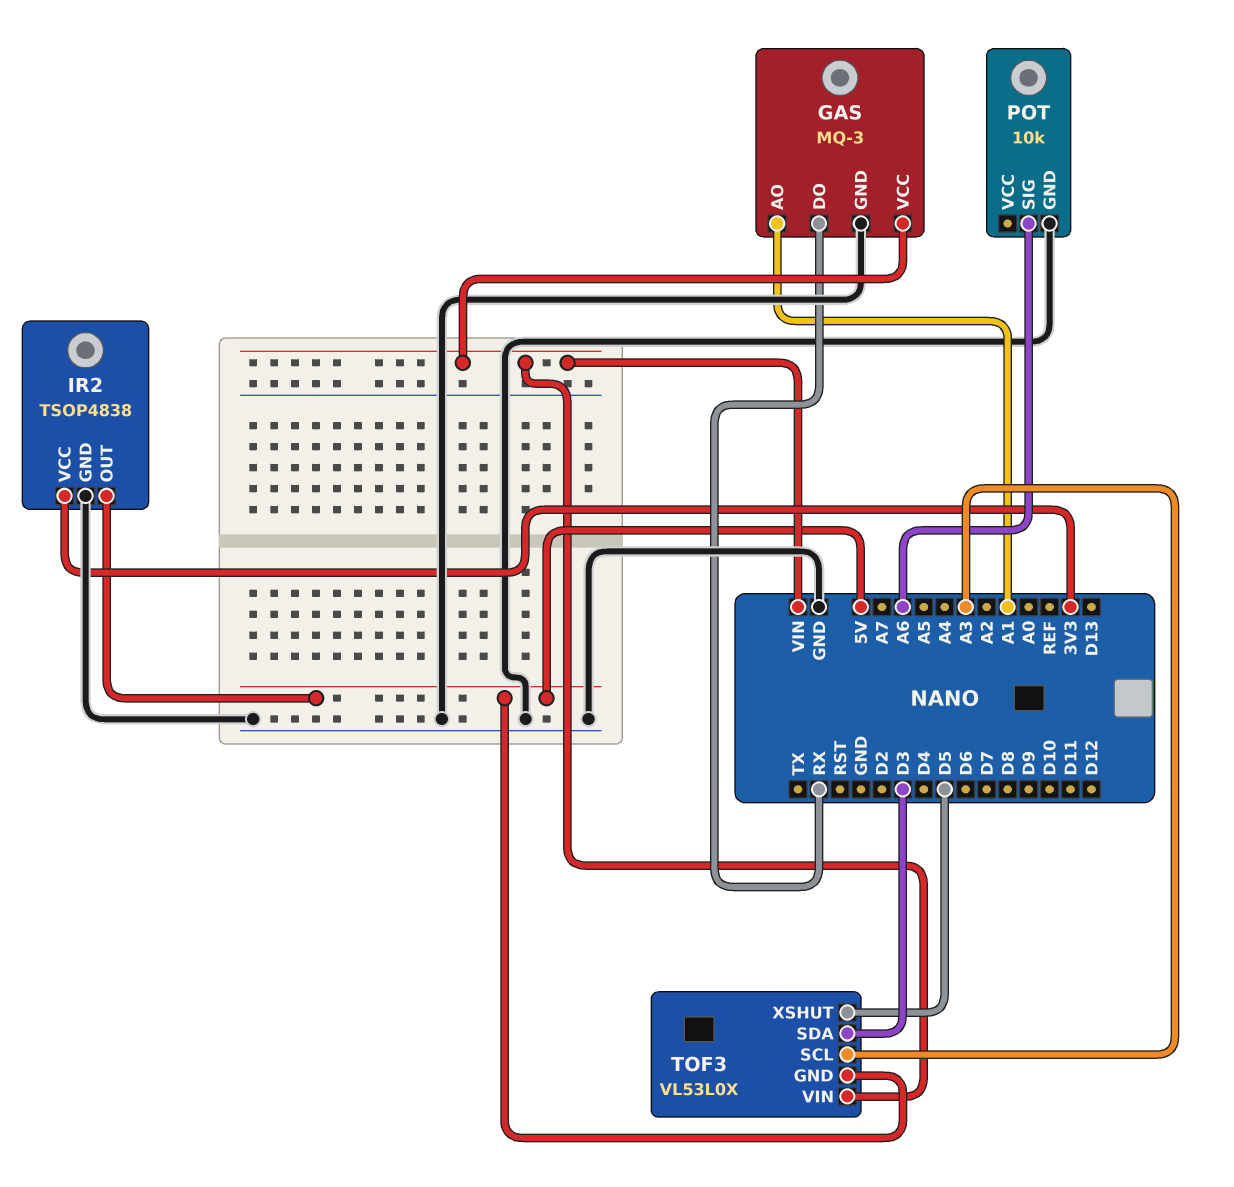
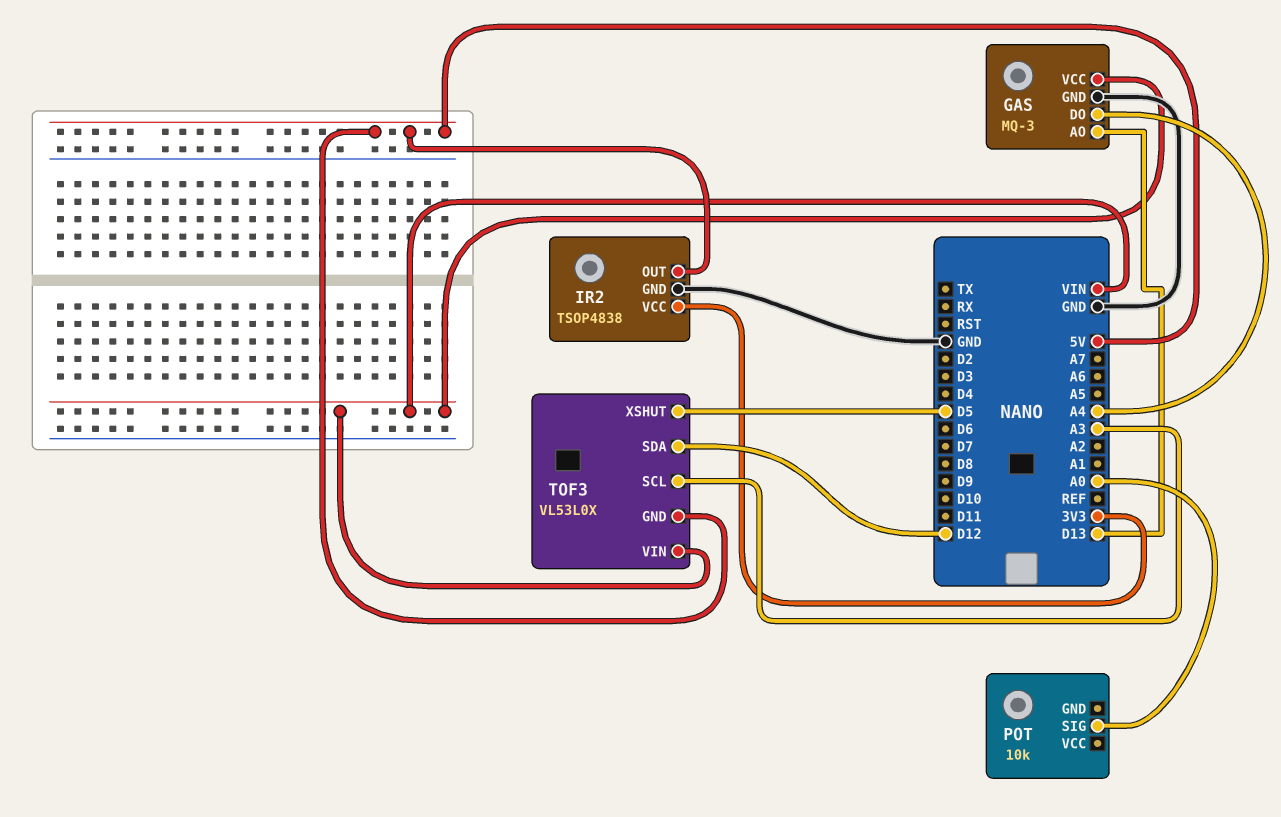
GAS pin AO: A1 -> D13
GAS pin DO: RX -> A4
POT pin GND: GND -> none
POT pin SIG: A6 -> A0
TOF3 pin SDA: D3 -> D12

